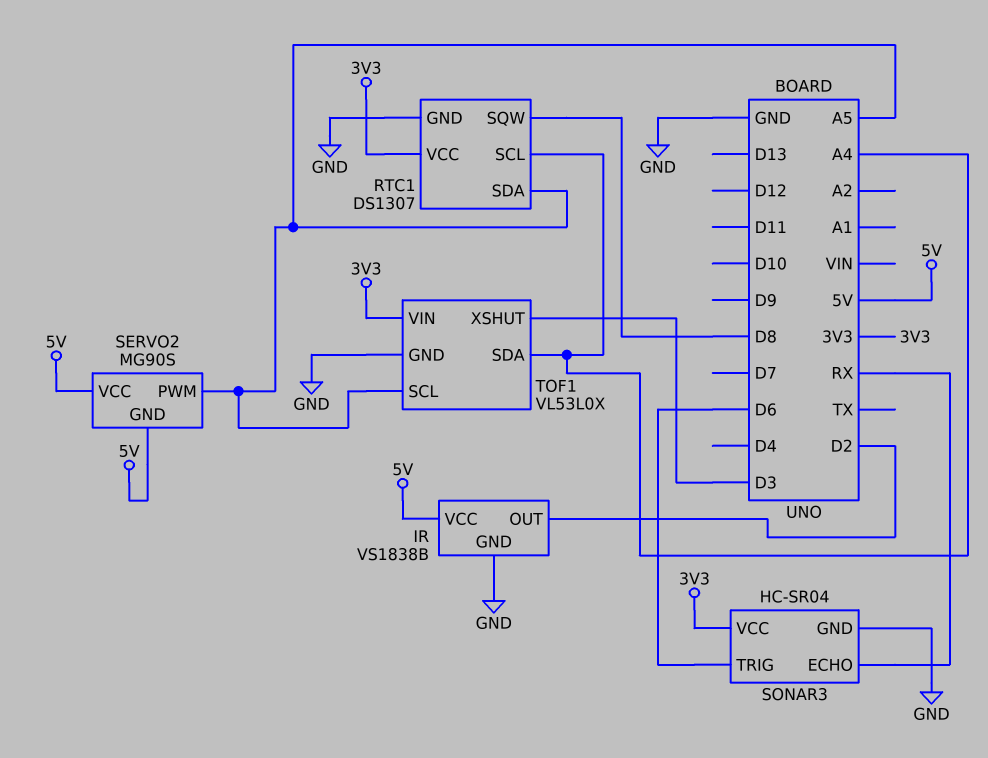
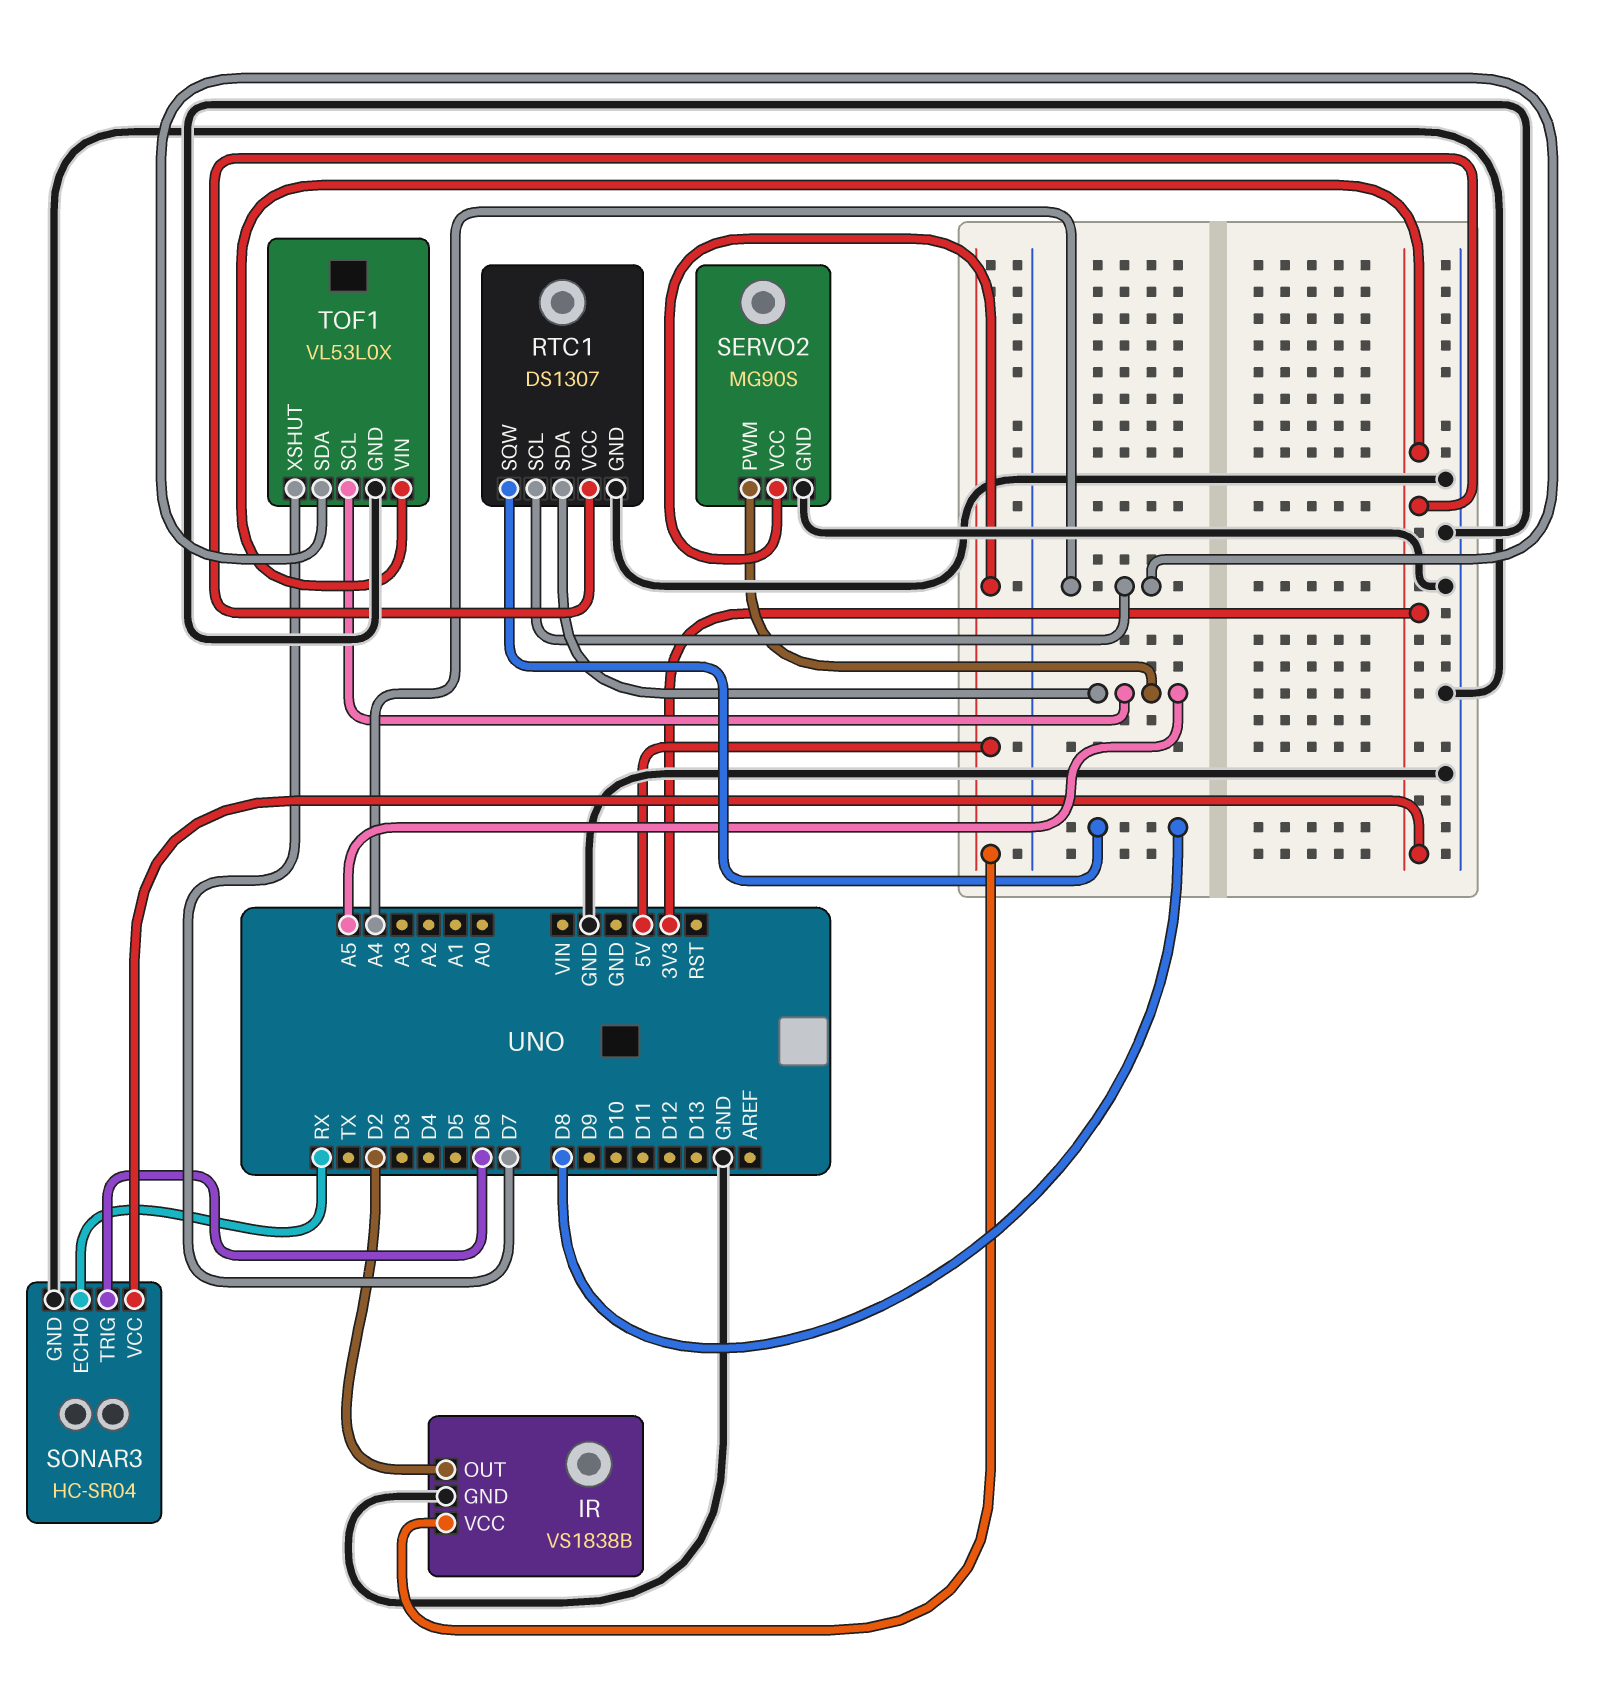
SERVO2 pin GND: 5V -> GND
TOF1 pin XSHUT: D3 -> D7

